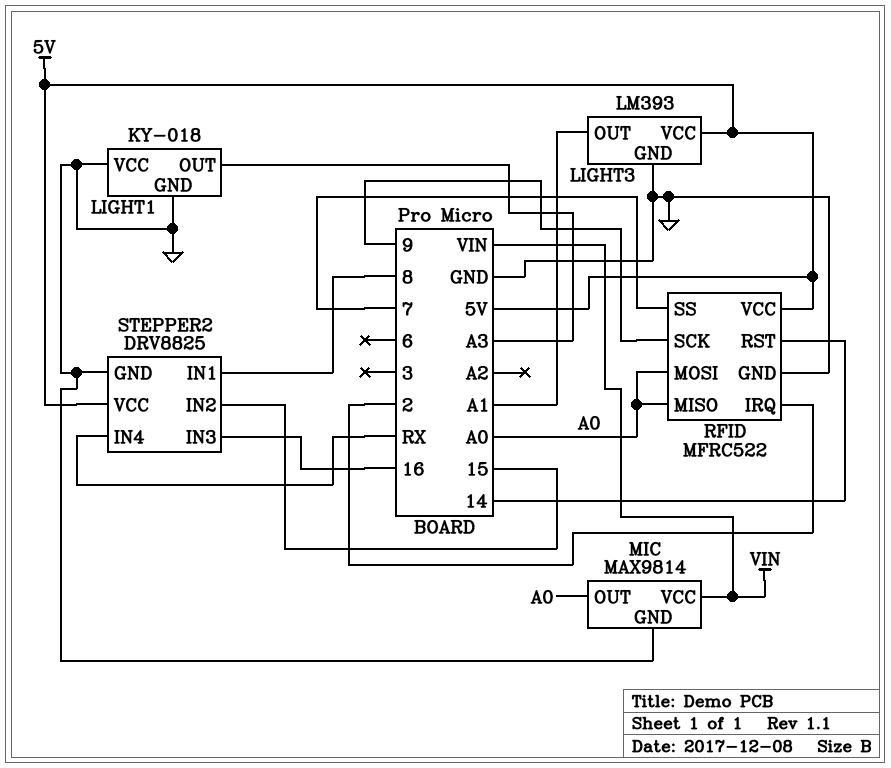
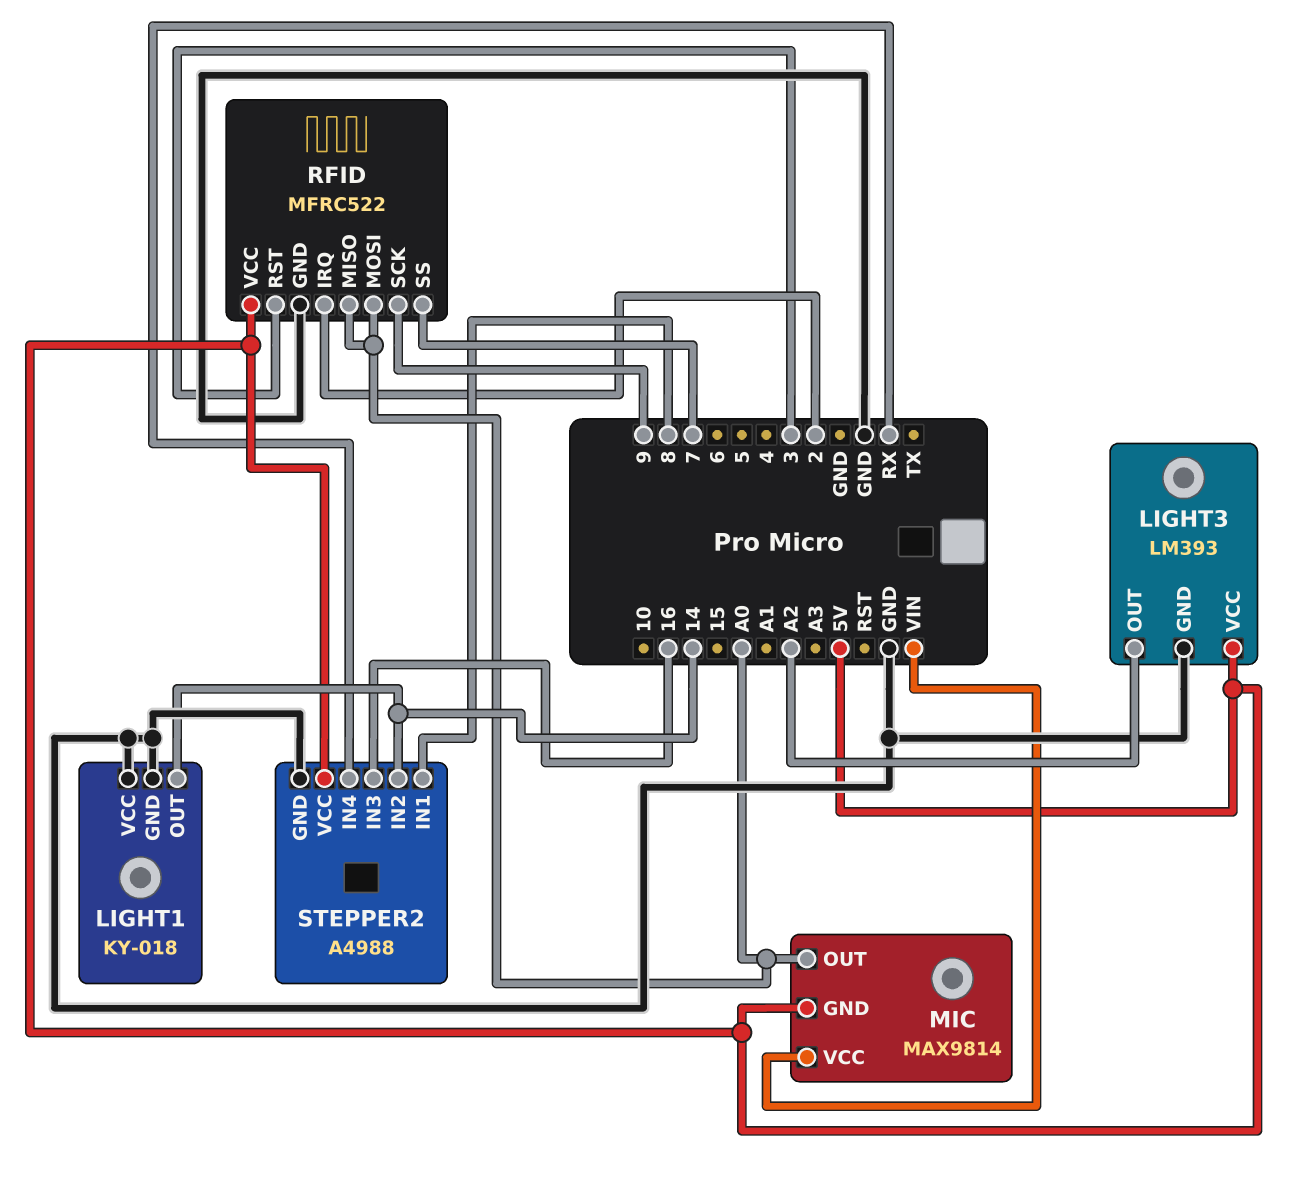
LIGHT1 pin OUT: A3 -> 14
LIGHT3 pin OUT: A1 -> A2
MIC pin GND: GND -> 5V
RFID pin RST: 14 -> 3
STEPPER2: DRV8825 -> A4988
STEPPER2 pin IN2: 15 -> 14

